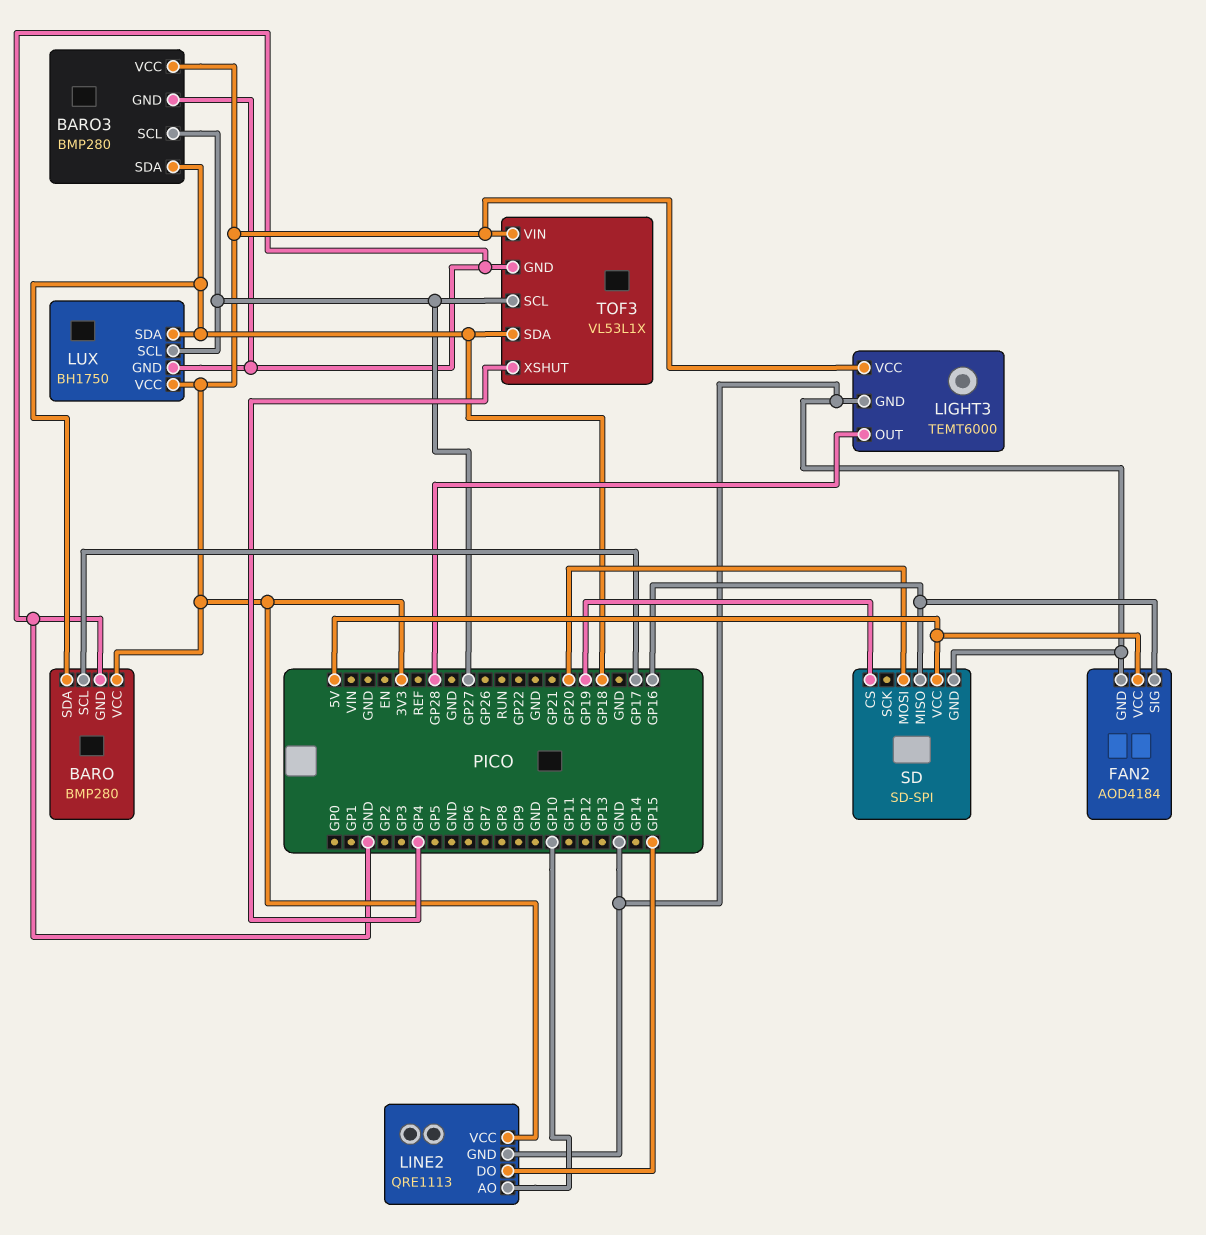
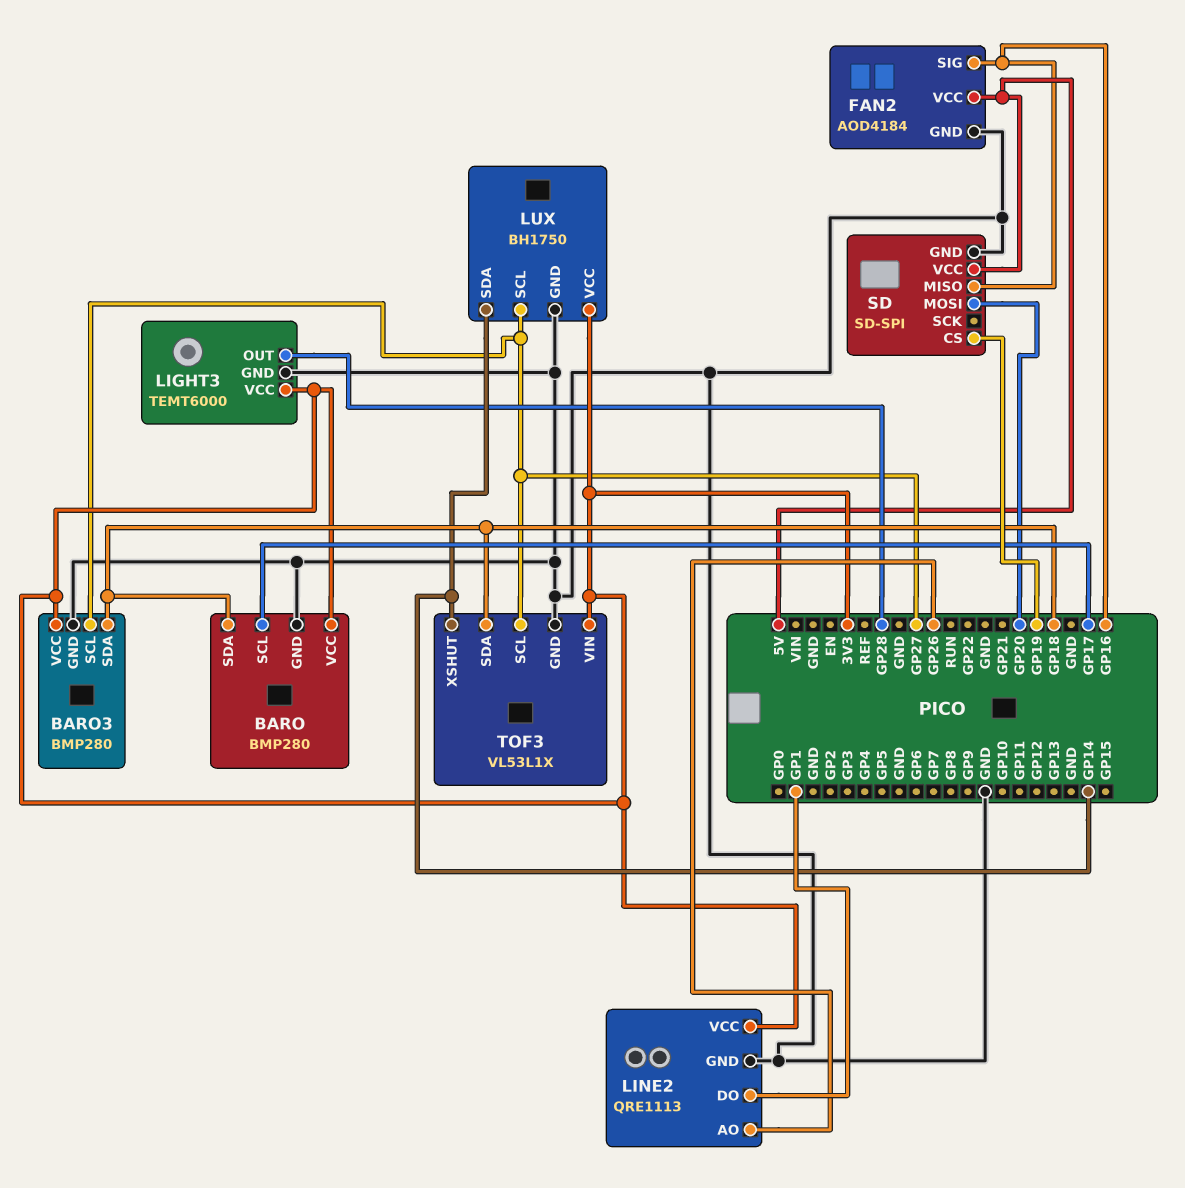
LINE2 pin AO: GP10 -> GP26
LINE2 pin DO: GP15 -> GP1
LUX pin SDA: GP18 -> GP14
TOF3 pin XSHUT: GP4 -> GP14

